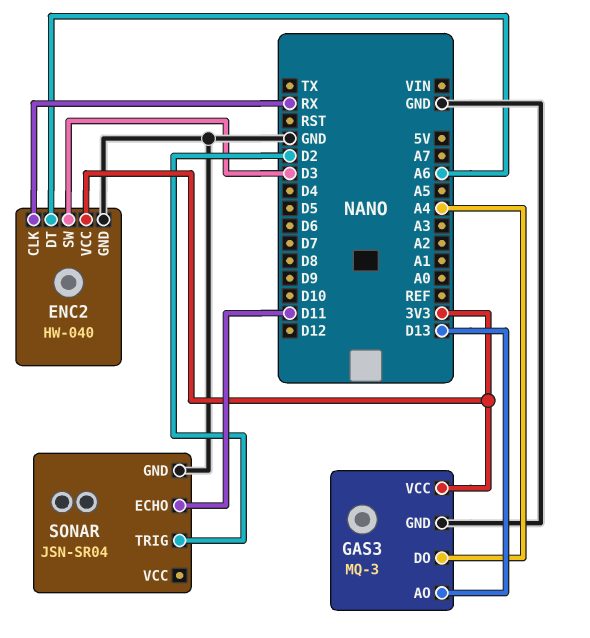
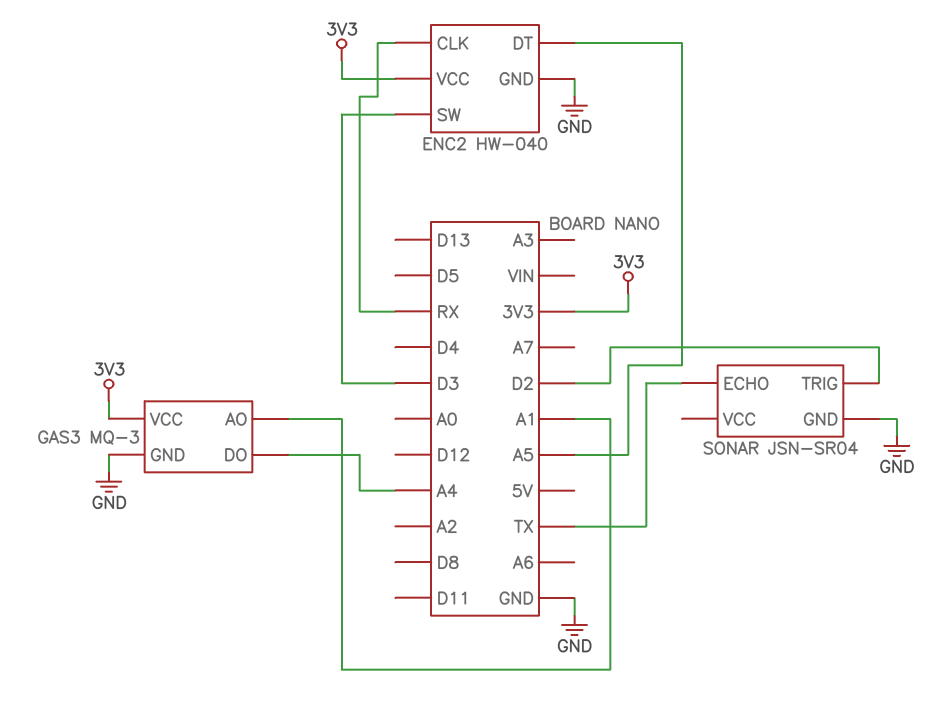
ENC2 pin DT: A6 -> A5
GAS3 pin AO: D13 -> A1
SONAR pin ECHO: D11 -> TX

